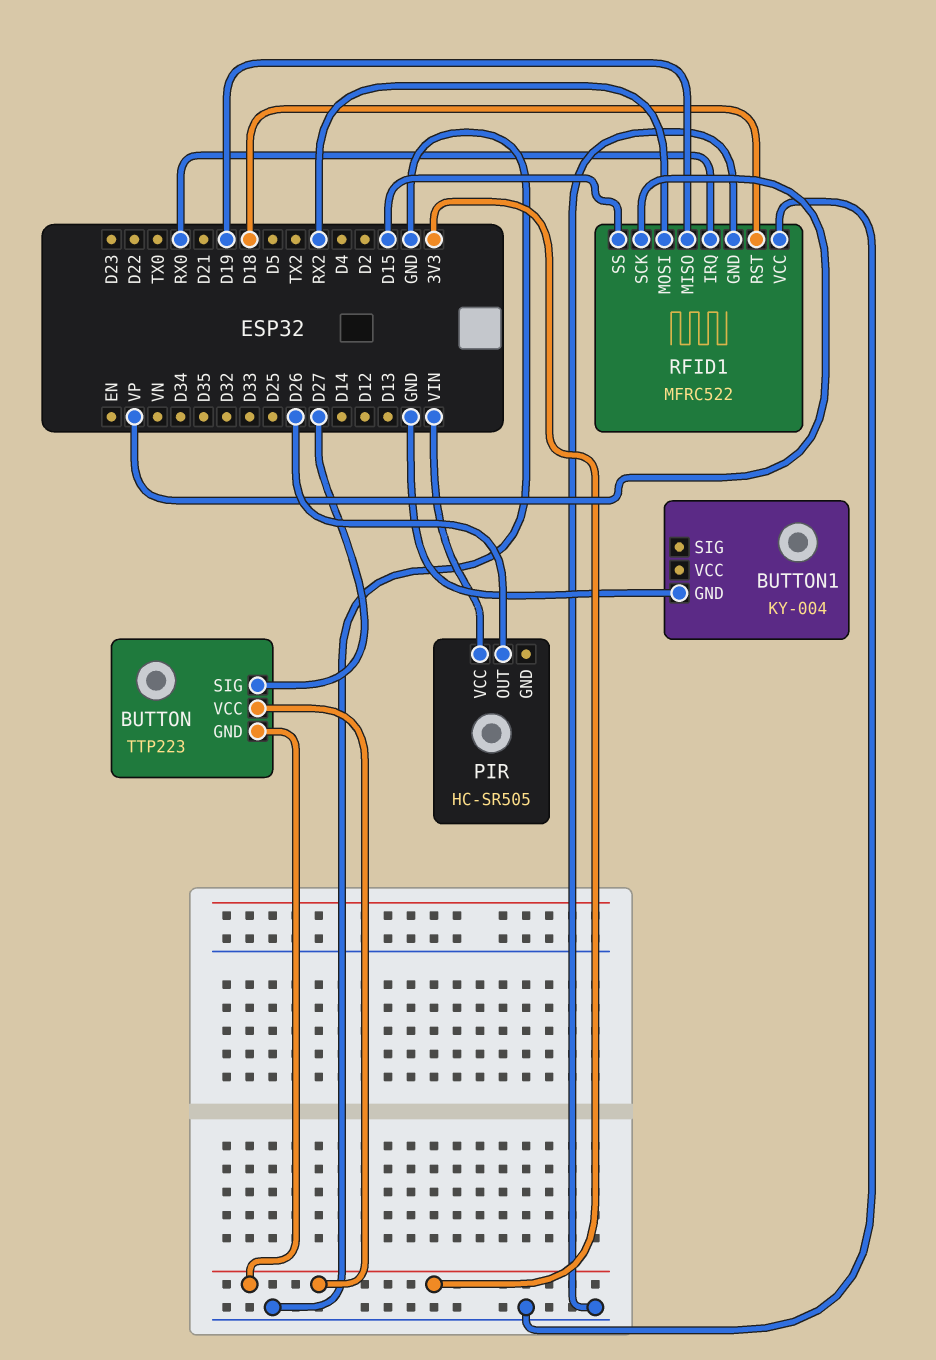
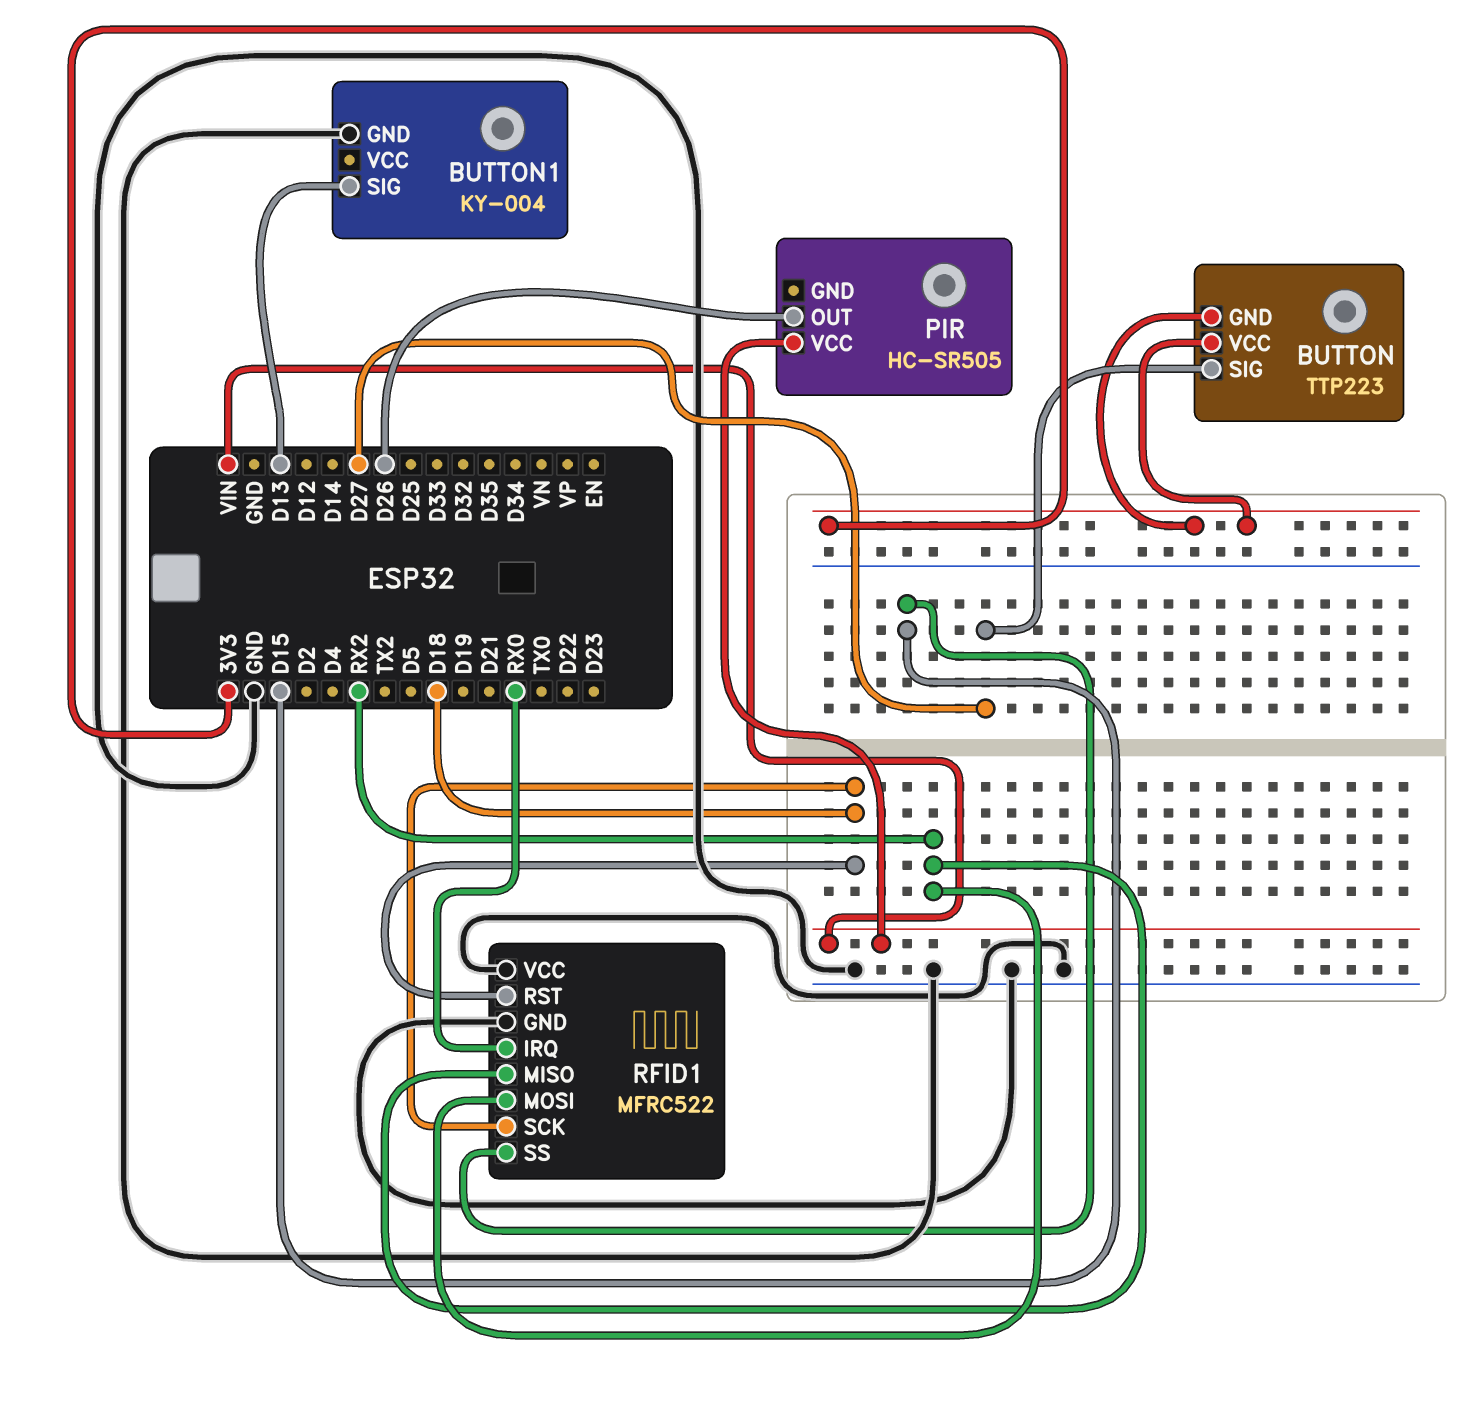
BUTTON1 pin SIG: none -> D13
RFID1 pin MISO: D19 -> RX2
RFID1 pin SCK: VP -> D18

